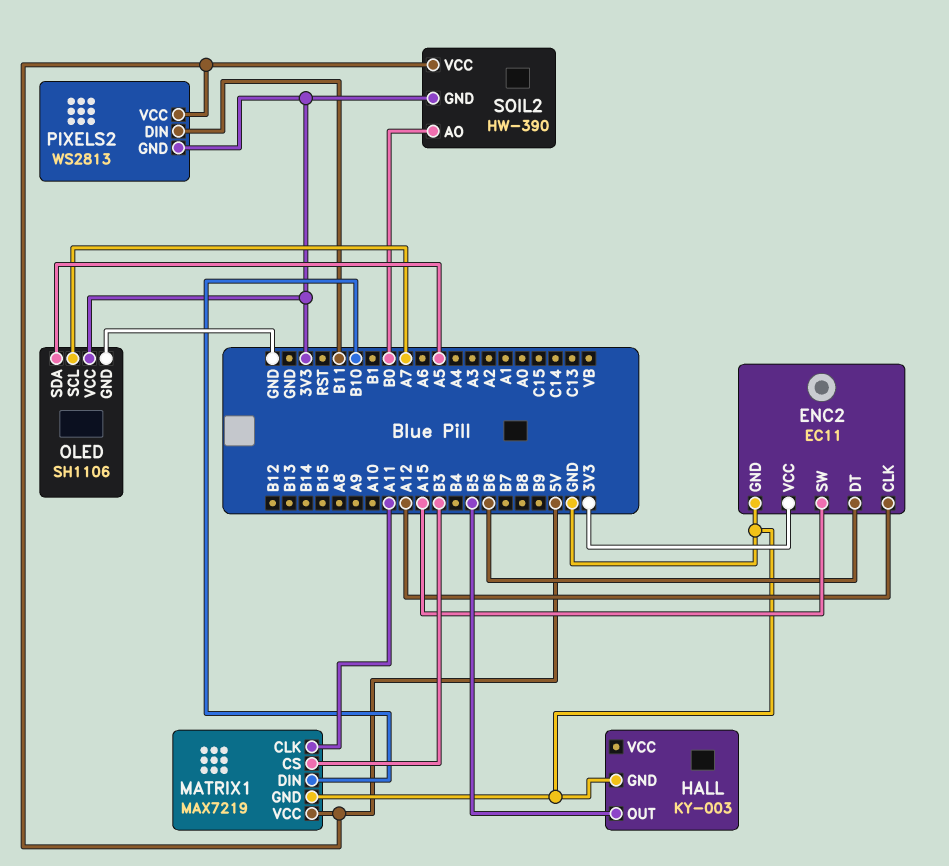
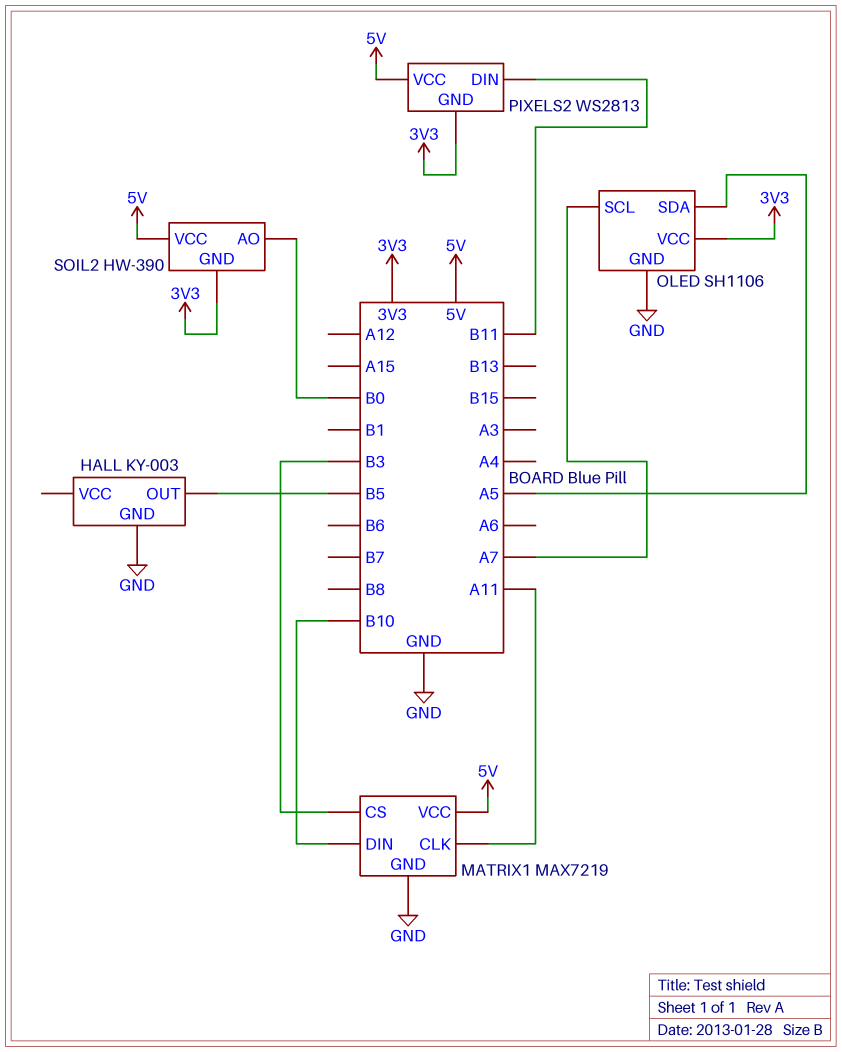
ENC2: EC11 -> none
ENC2 pin CLK: A12 -> none
ENC2 pin DT: B6 -> none
ENC2 pin GND: GND -> none
ENC2 pin SW: A15 -> none
ENC2 pin VCC: 3V3 -> none

